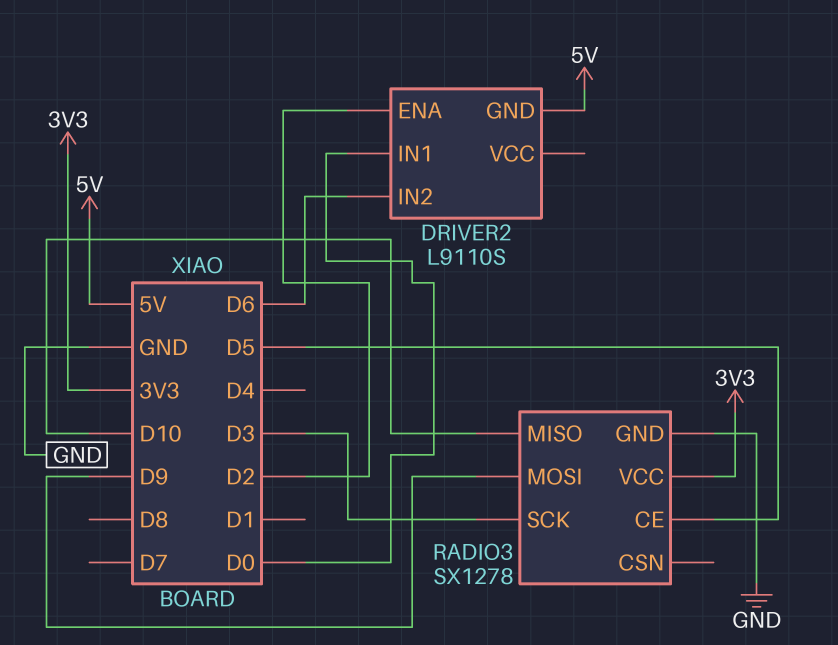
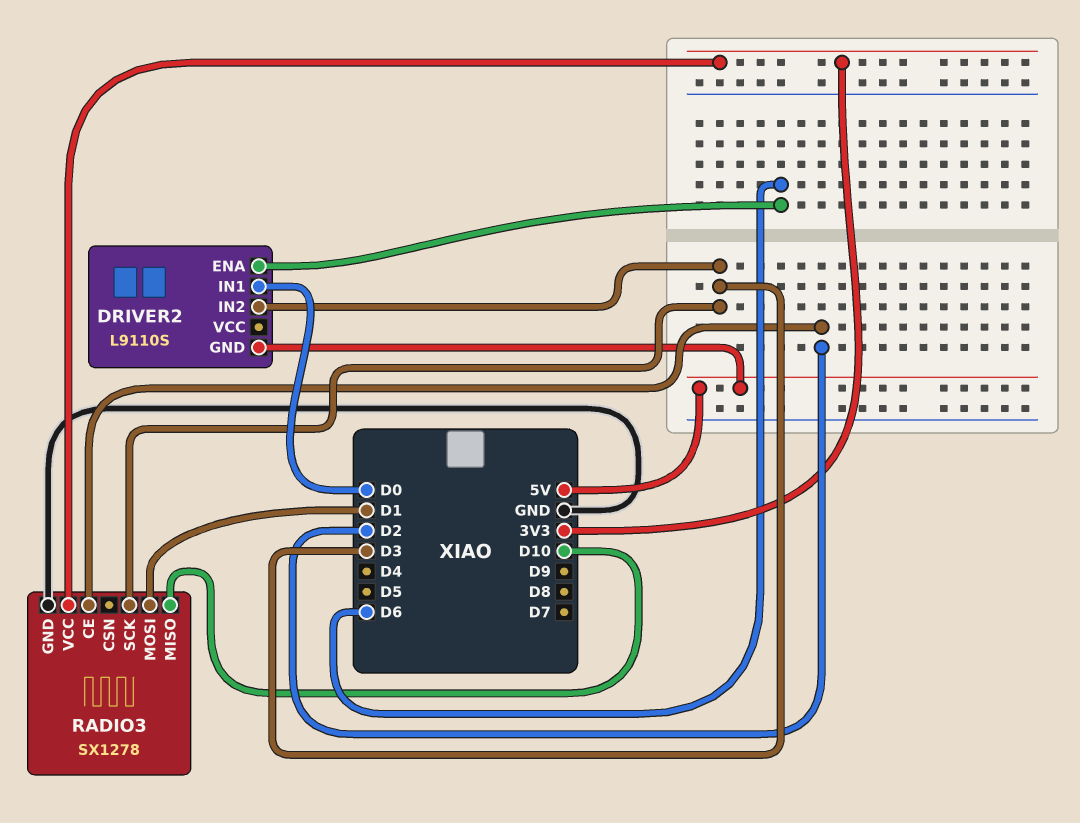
DRIVER2 pin ENA: D2 -> D6
DRIVER2 pin IN2: D6 -> D3
RADIO3 pin CE: D5 -> D2
RADIO3 pin MOSI: D9 -> D1

